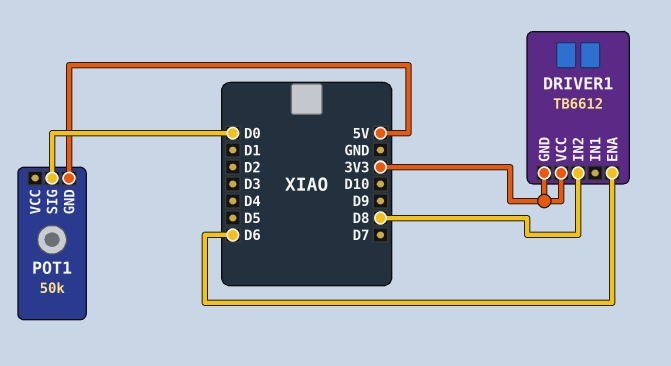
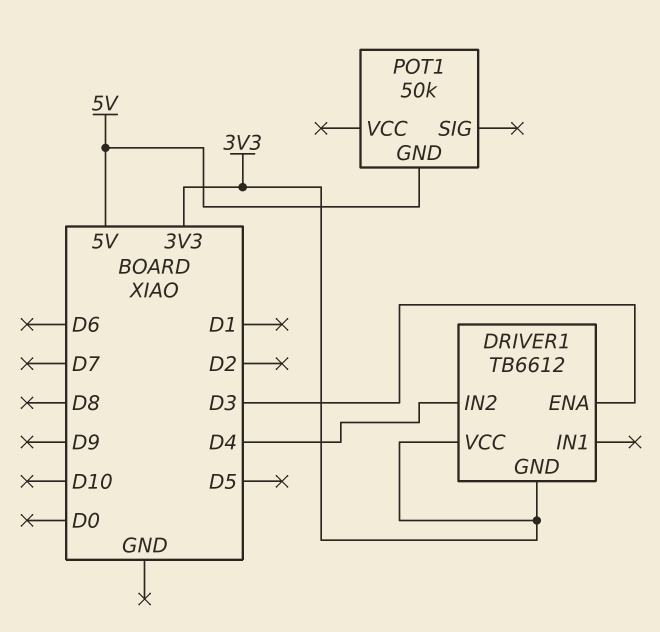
DRIVER1 pin ENA: D6 -> D3
DRIVER1 pin IN2: D8 -> D4
POT1 pin SIG: D0 -> none

